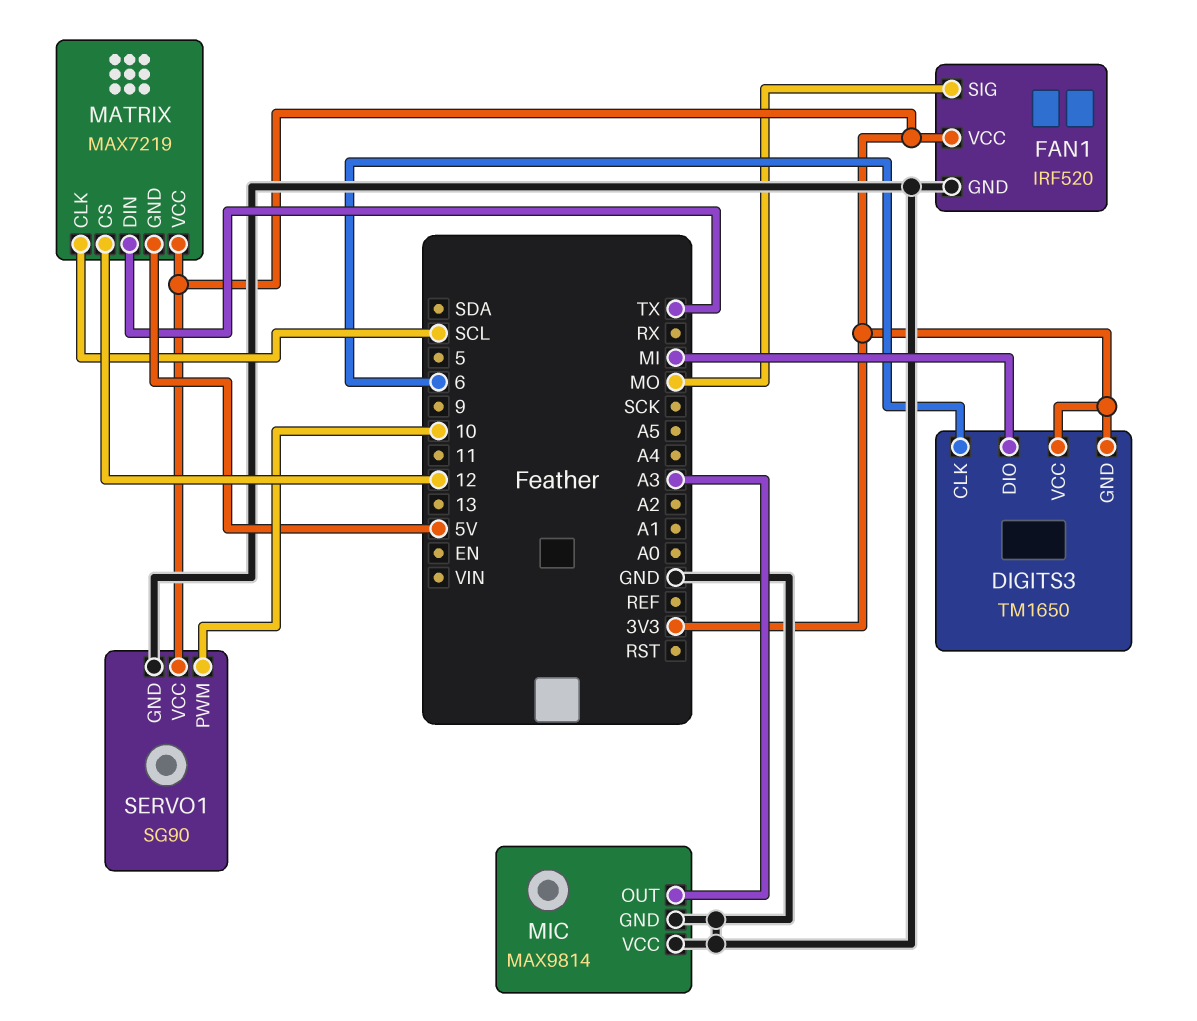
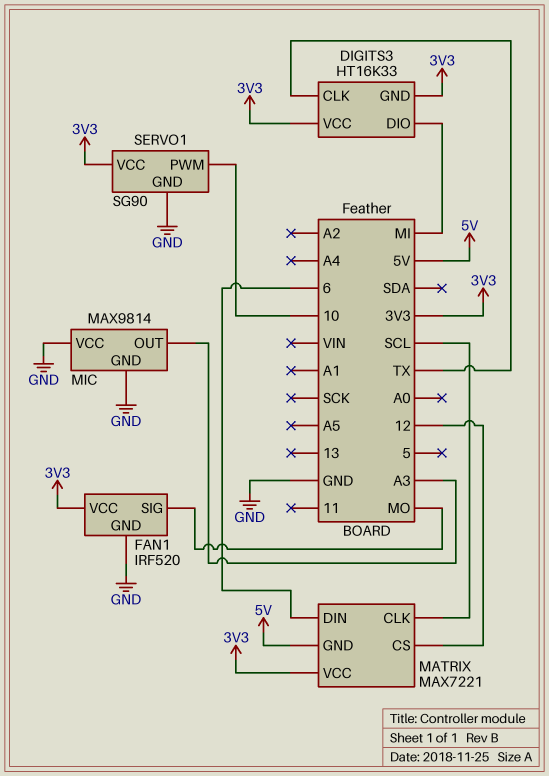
DIGITS3: TM1650 -> HT16K33
DIGITS3 pin CLK: 6 -> TX
MATRIX: MAX7219 -> MAX7221
MATRIX pin DIN: TX -> 6

